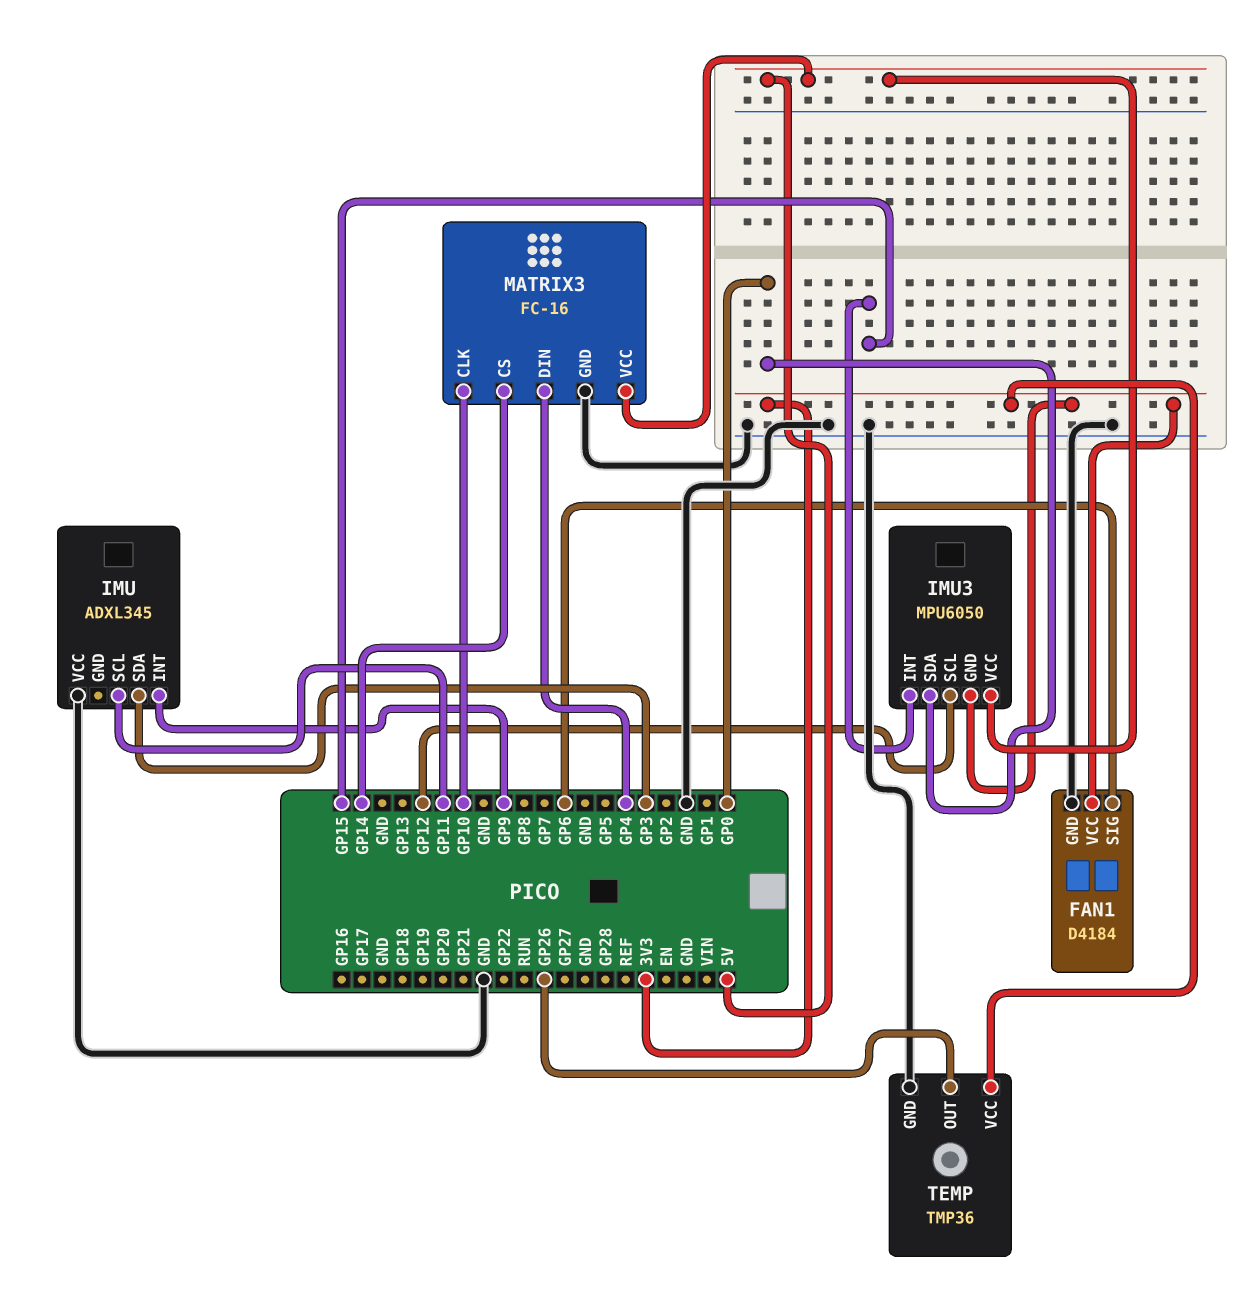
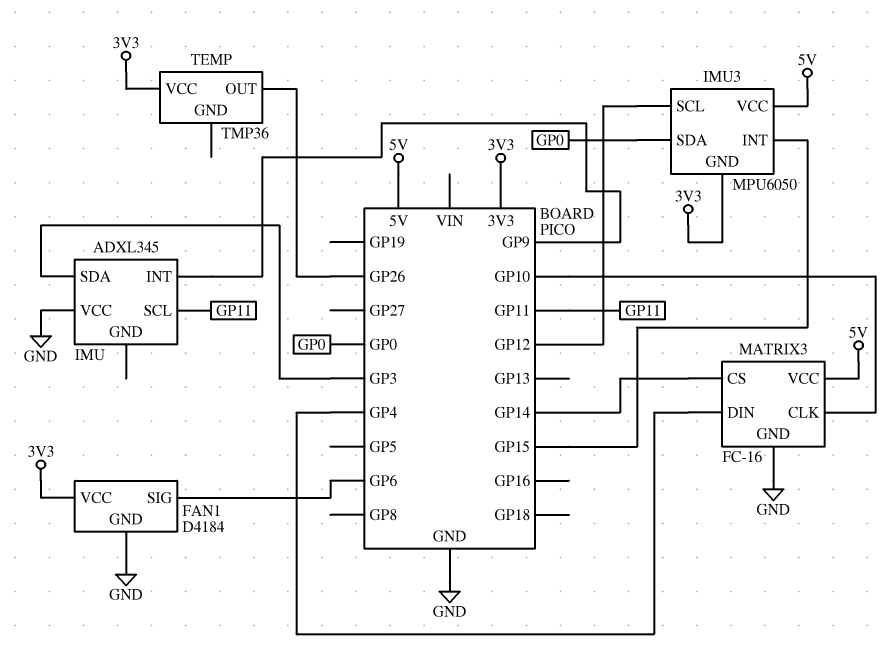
TEMP pin GND: GND -> none

